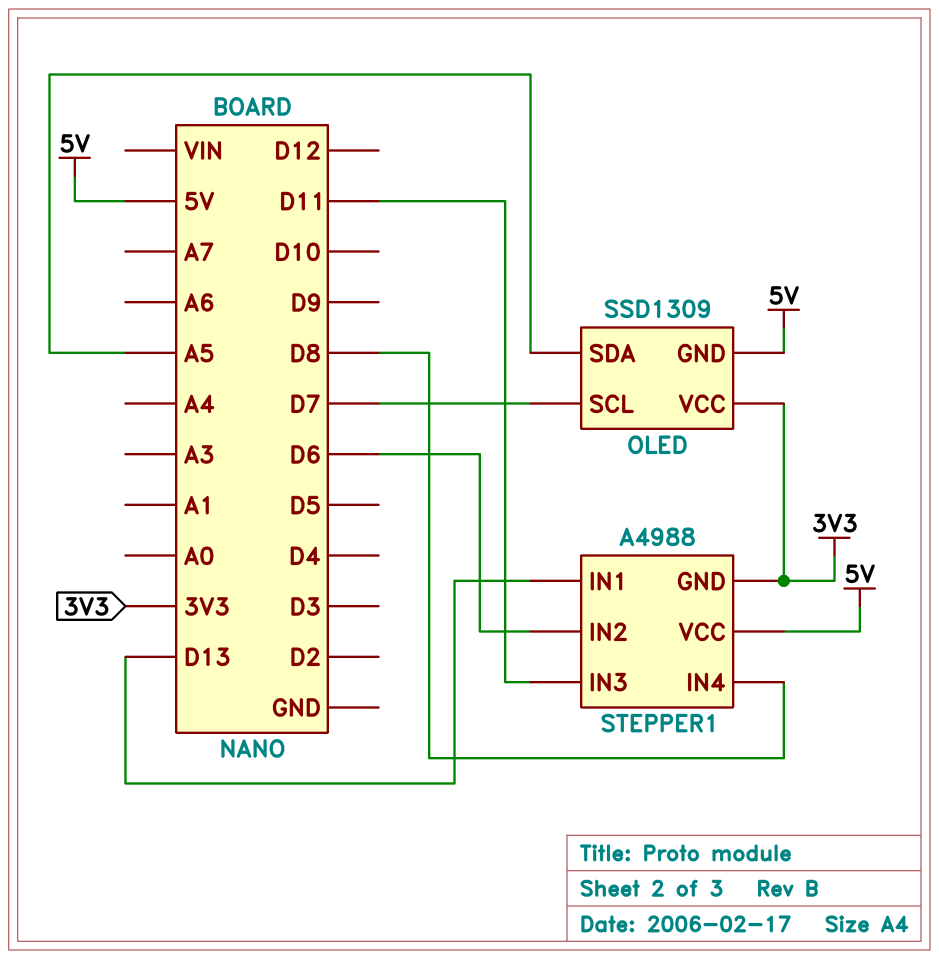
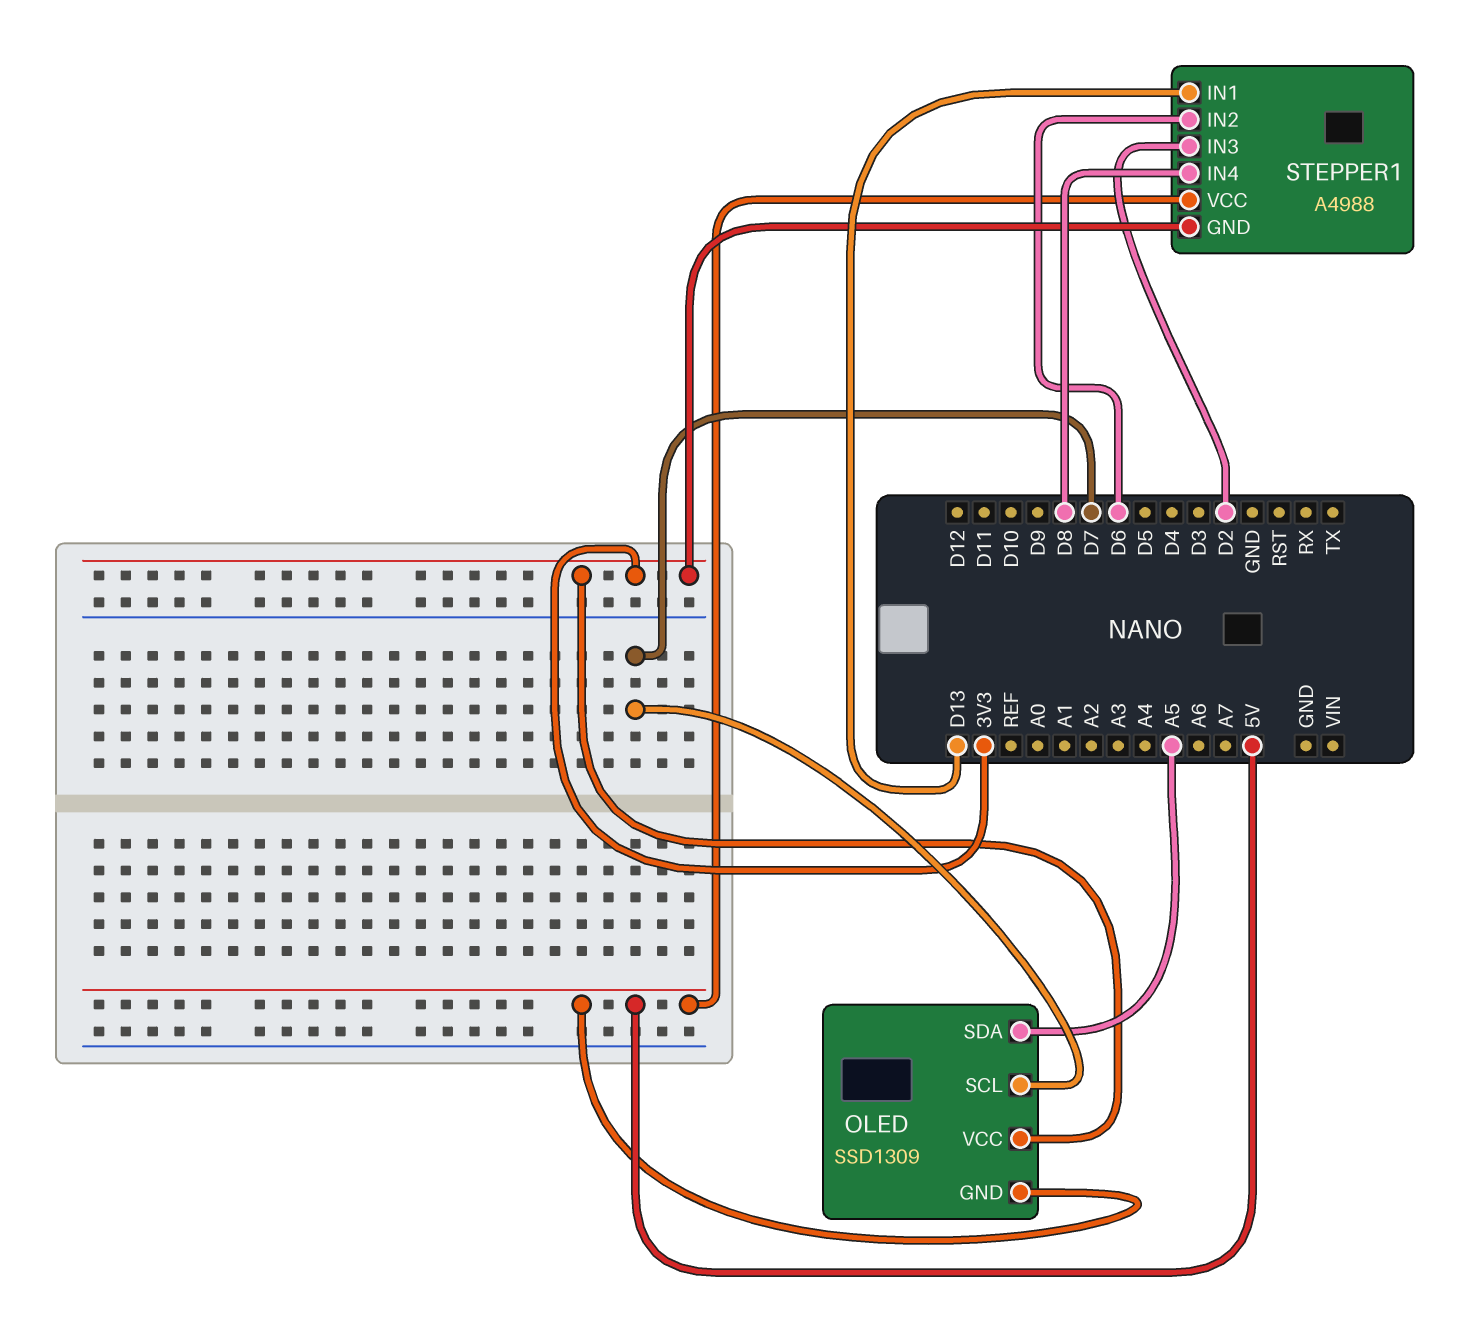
STEPPER1 pin IN3: D11 -> D2

